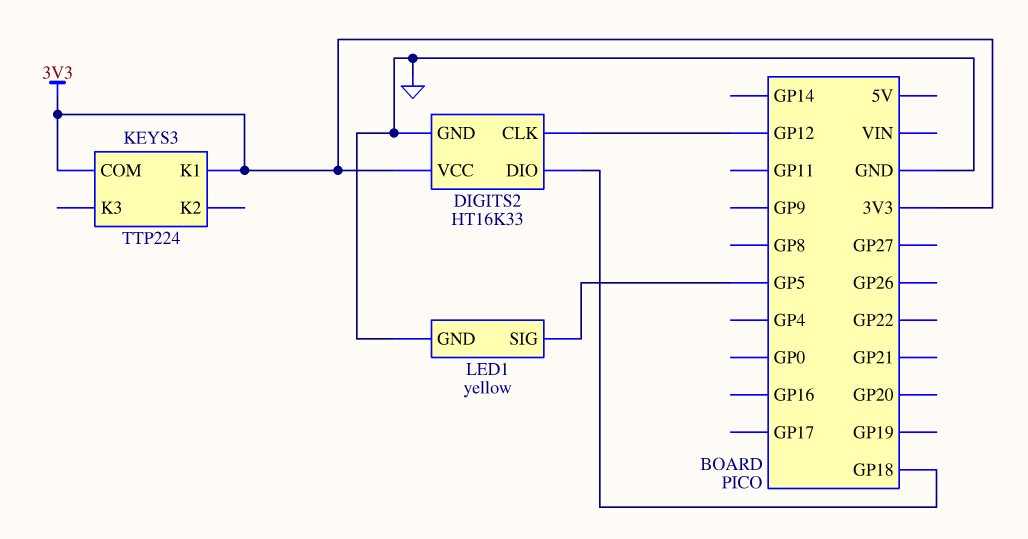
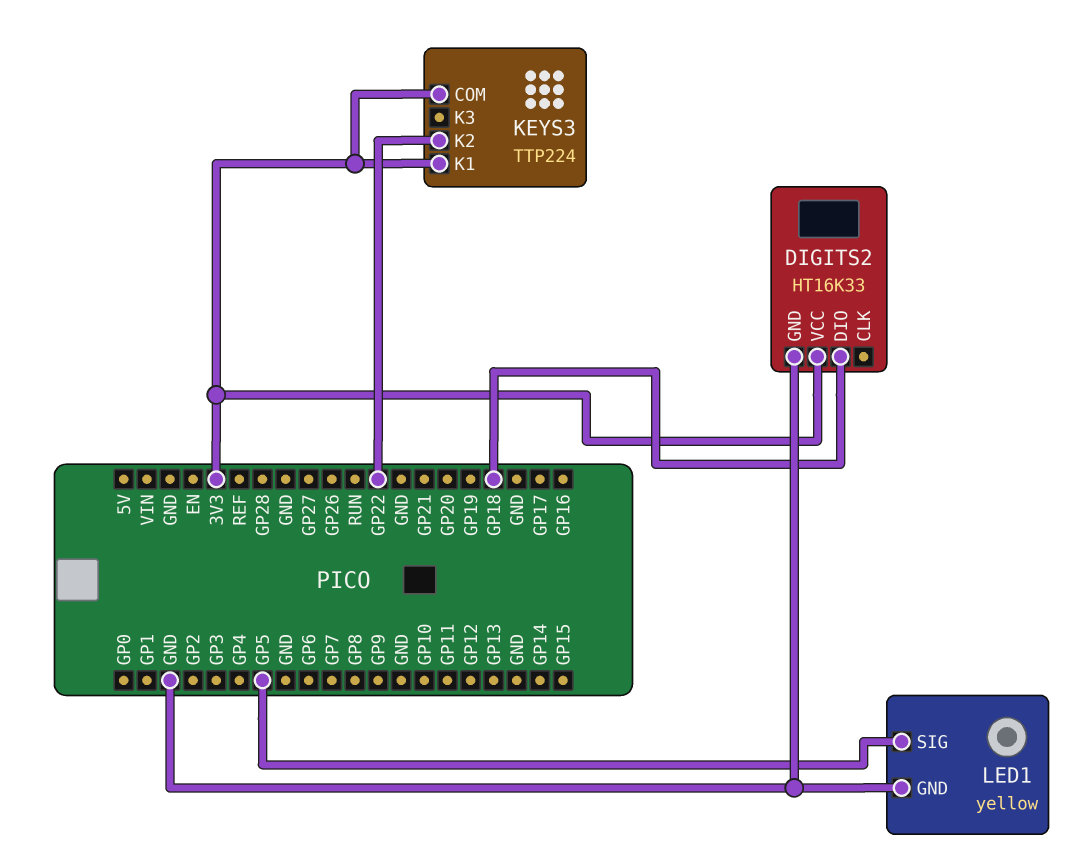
DIGITS2 pin CLK: GP12 -> none
KEYS3 pin K2: none -> GP22

